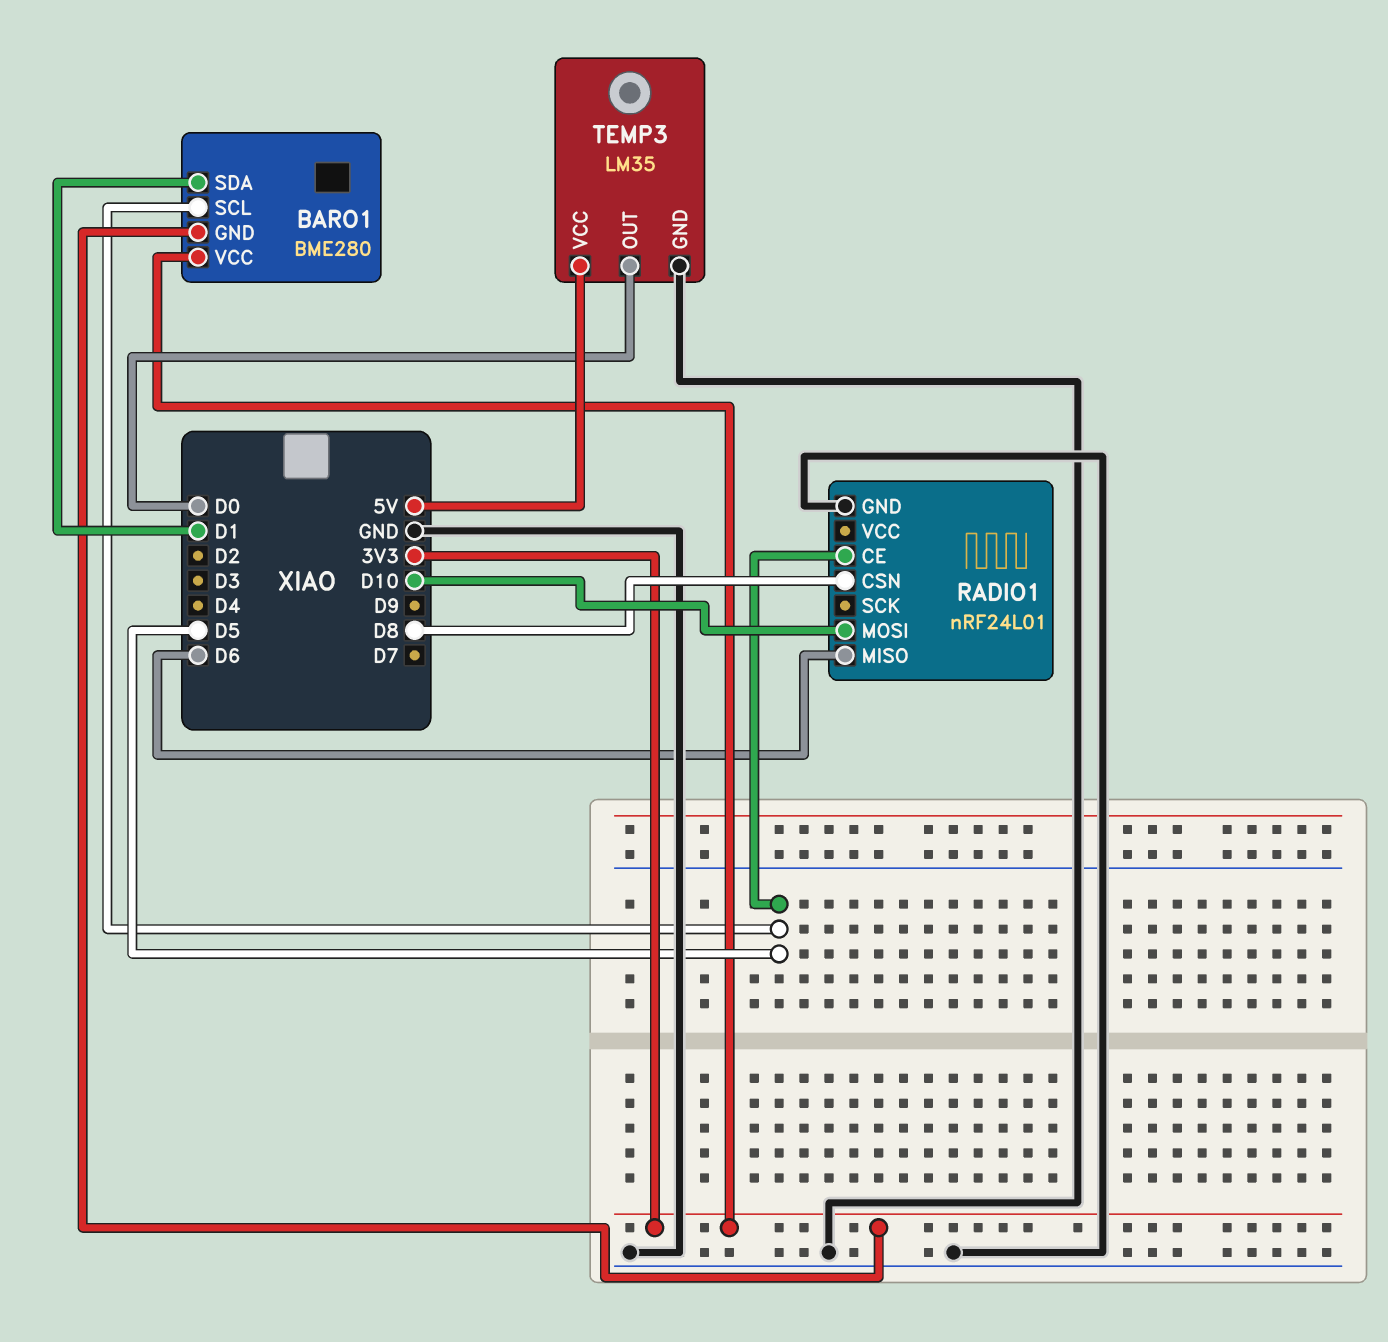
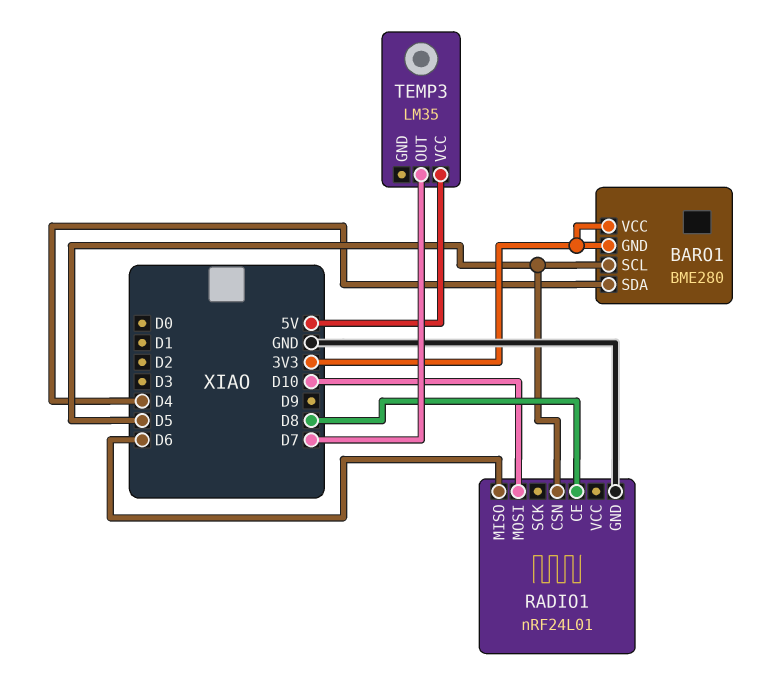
BARO1 pin SDA: D1 -> D4
RADIO1 pin CE: D5 -> D8
RADIO1 pin CSN: D8 -> D5
TEMP3 pin GND: GND -> none
TEMP3 pin OUT: D0 -> D7

